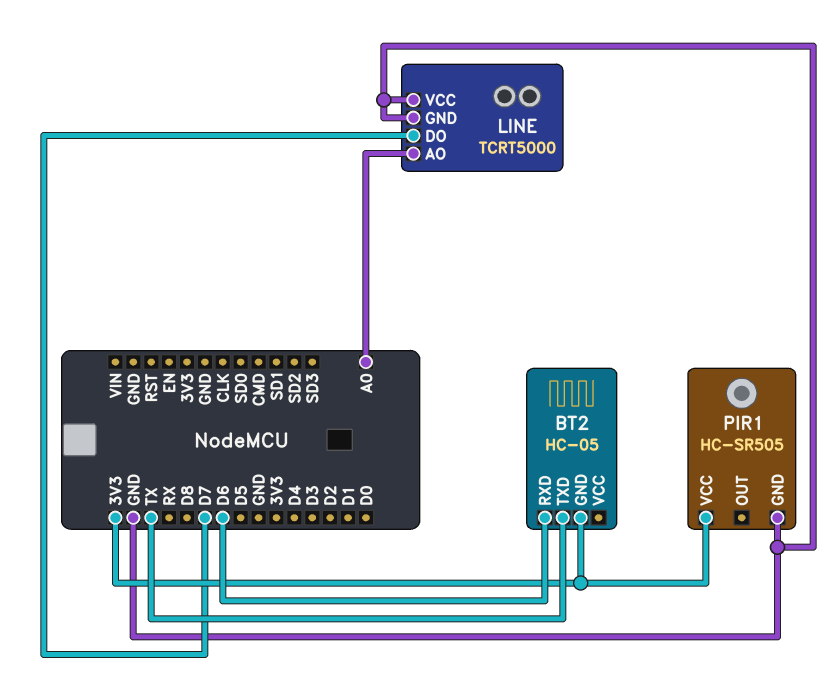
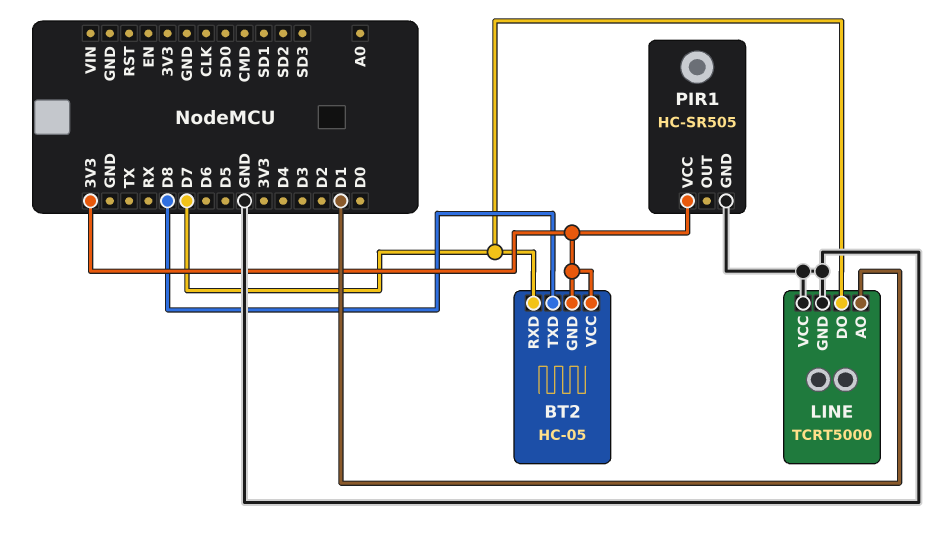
BT2 pin RXD: D6 -> D7
BT2 pin TXD: TX -> D8
BT2 pin VCC: none -> 3V3
LINE pin AO: A0 -> D1

